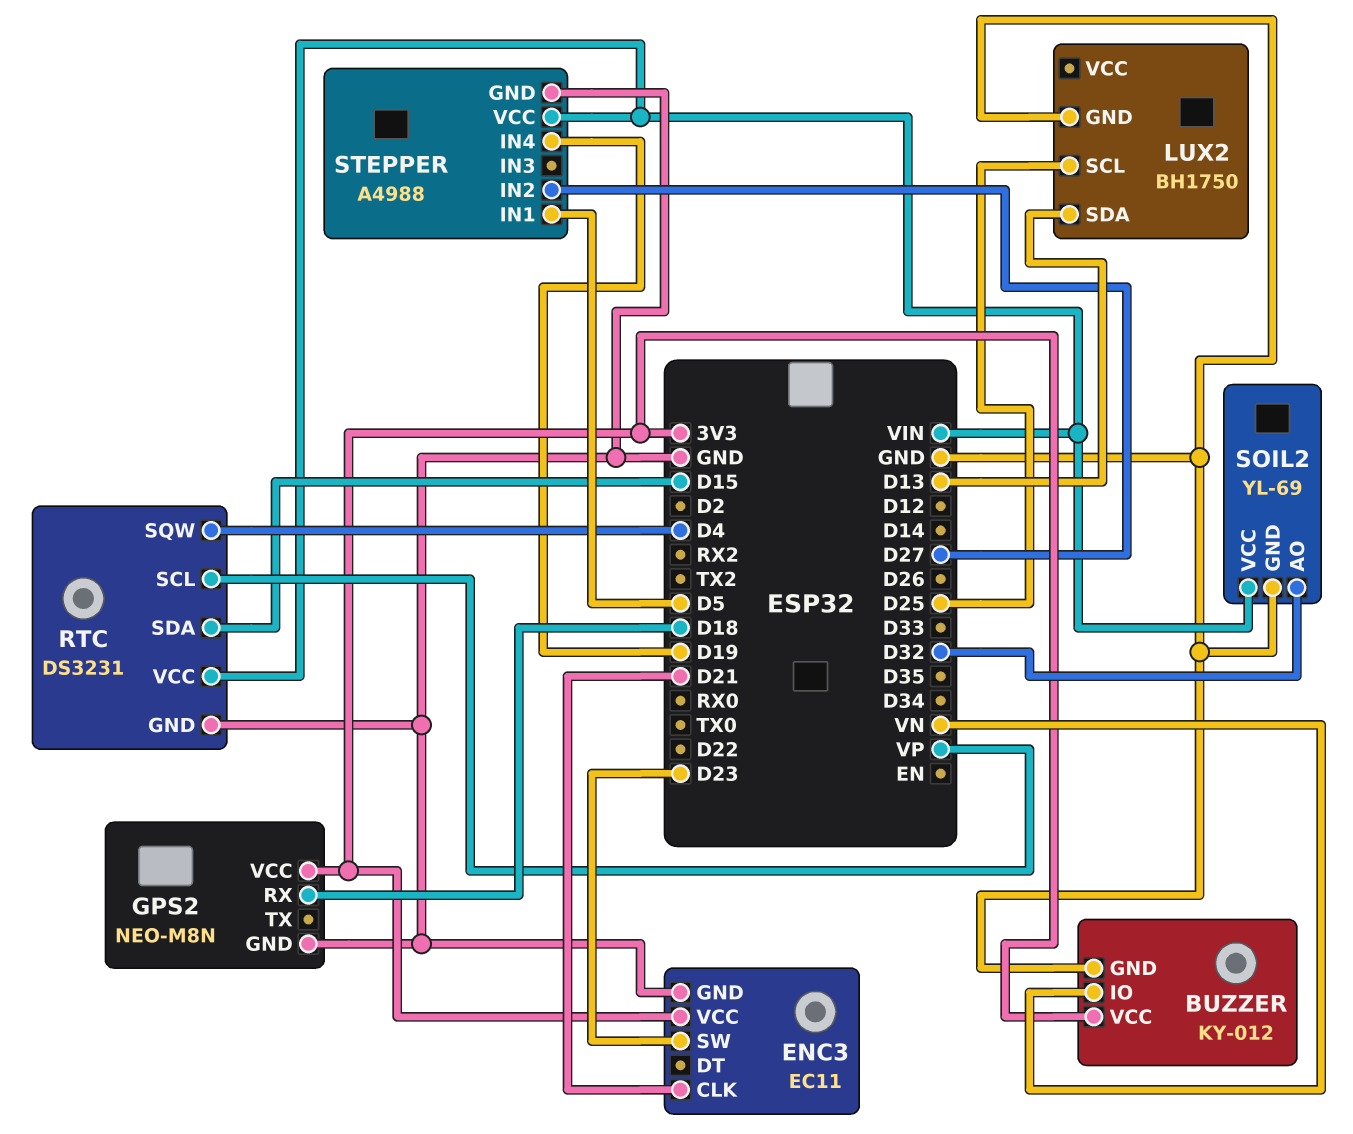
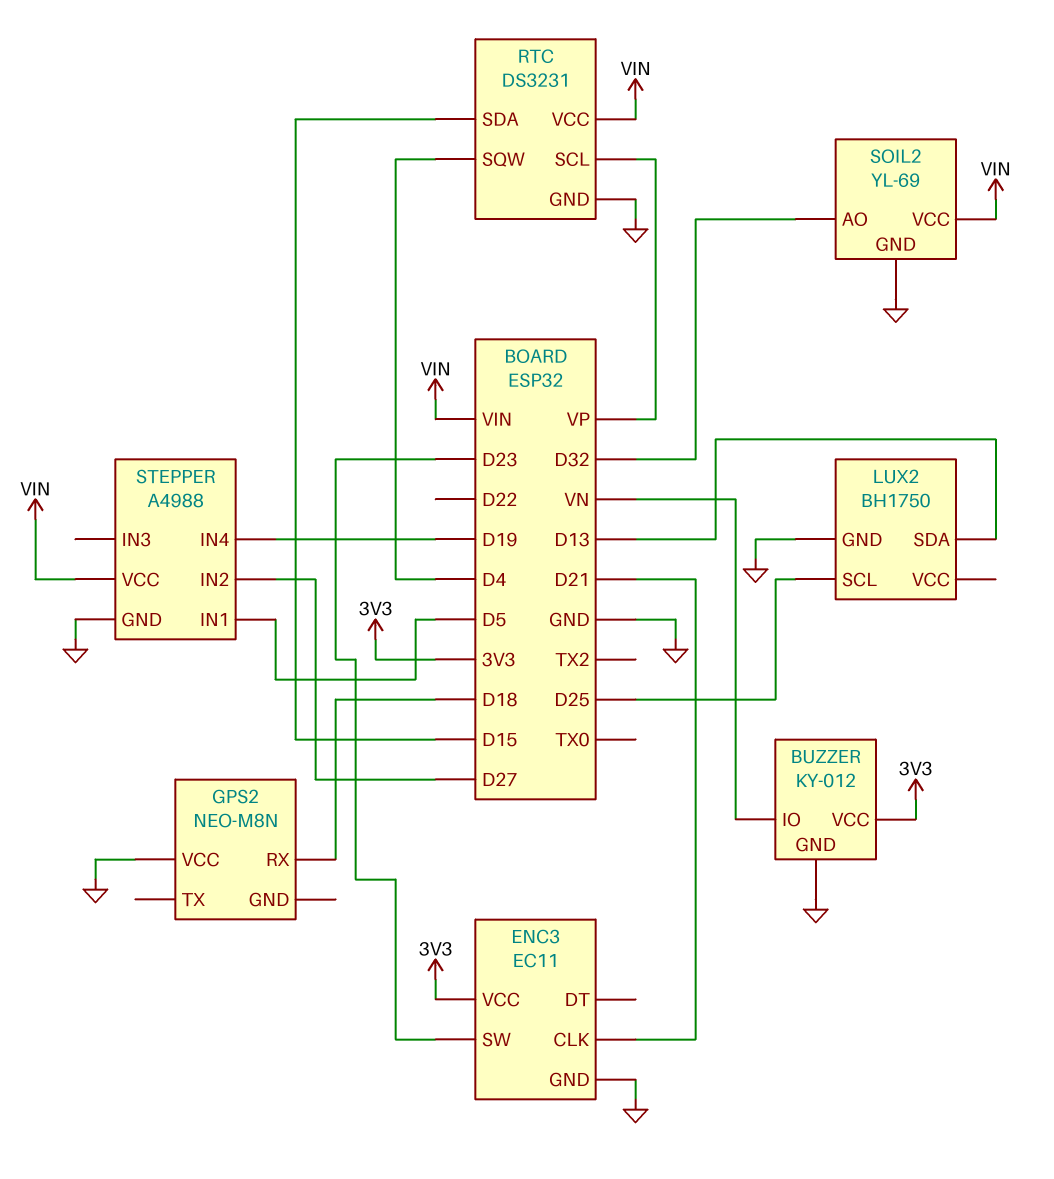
GPS2 pin GND: GND -> none
GPS2 pin VCC: 3V3 -> GND

